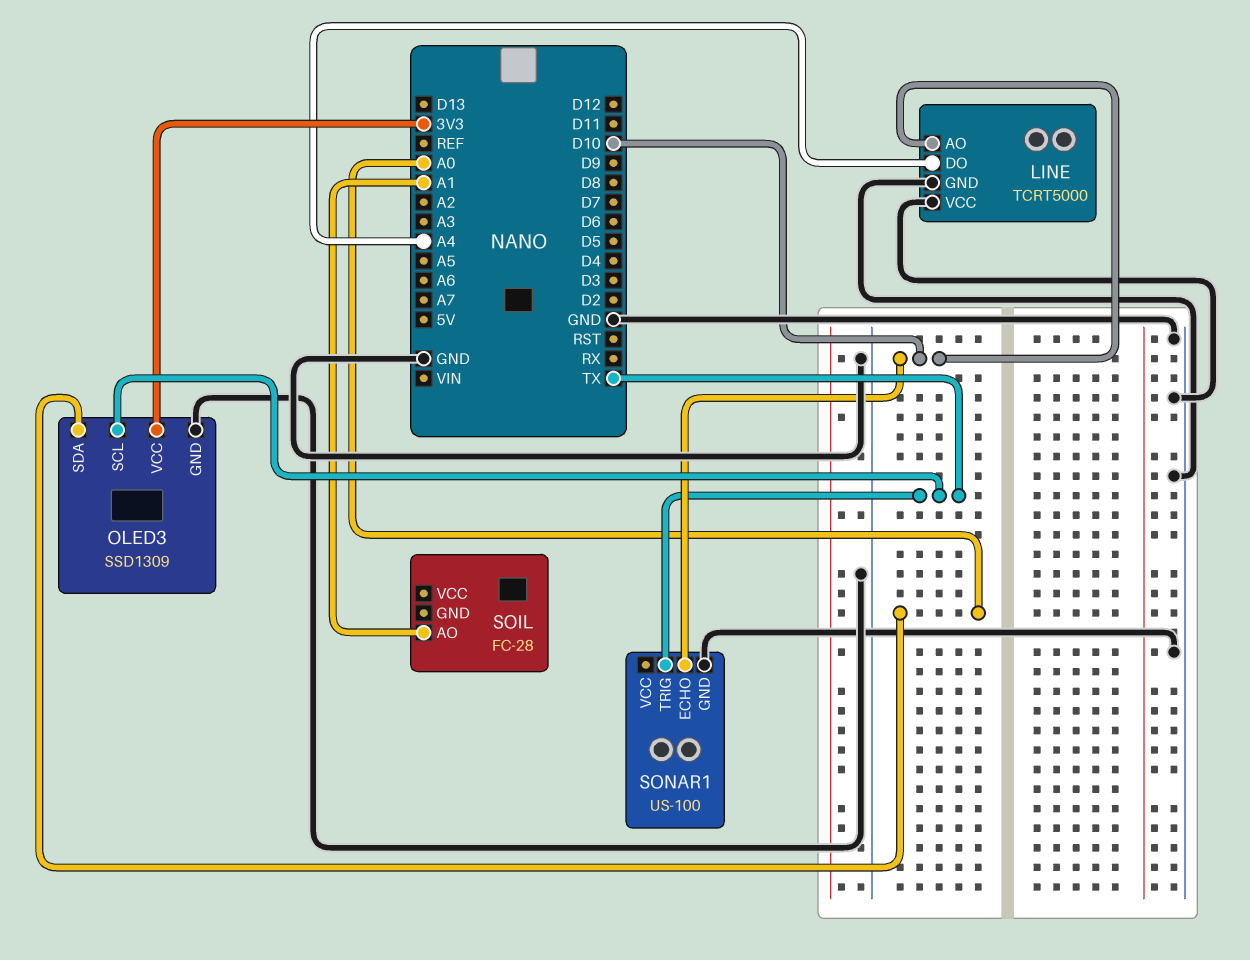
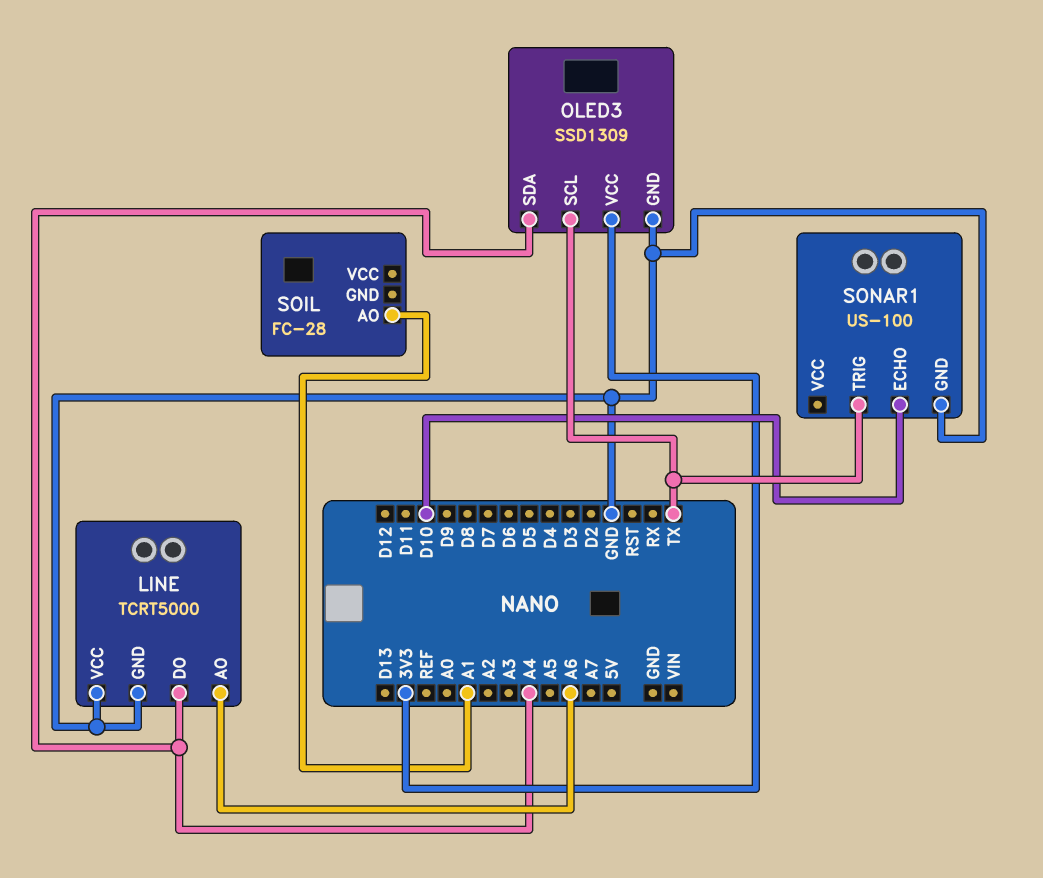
LINE pin AO: D10 -> A6
OLED3 pin SDA: A0 -> A4

